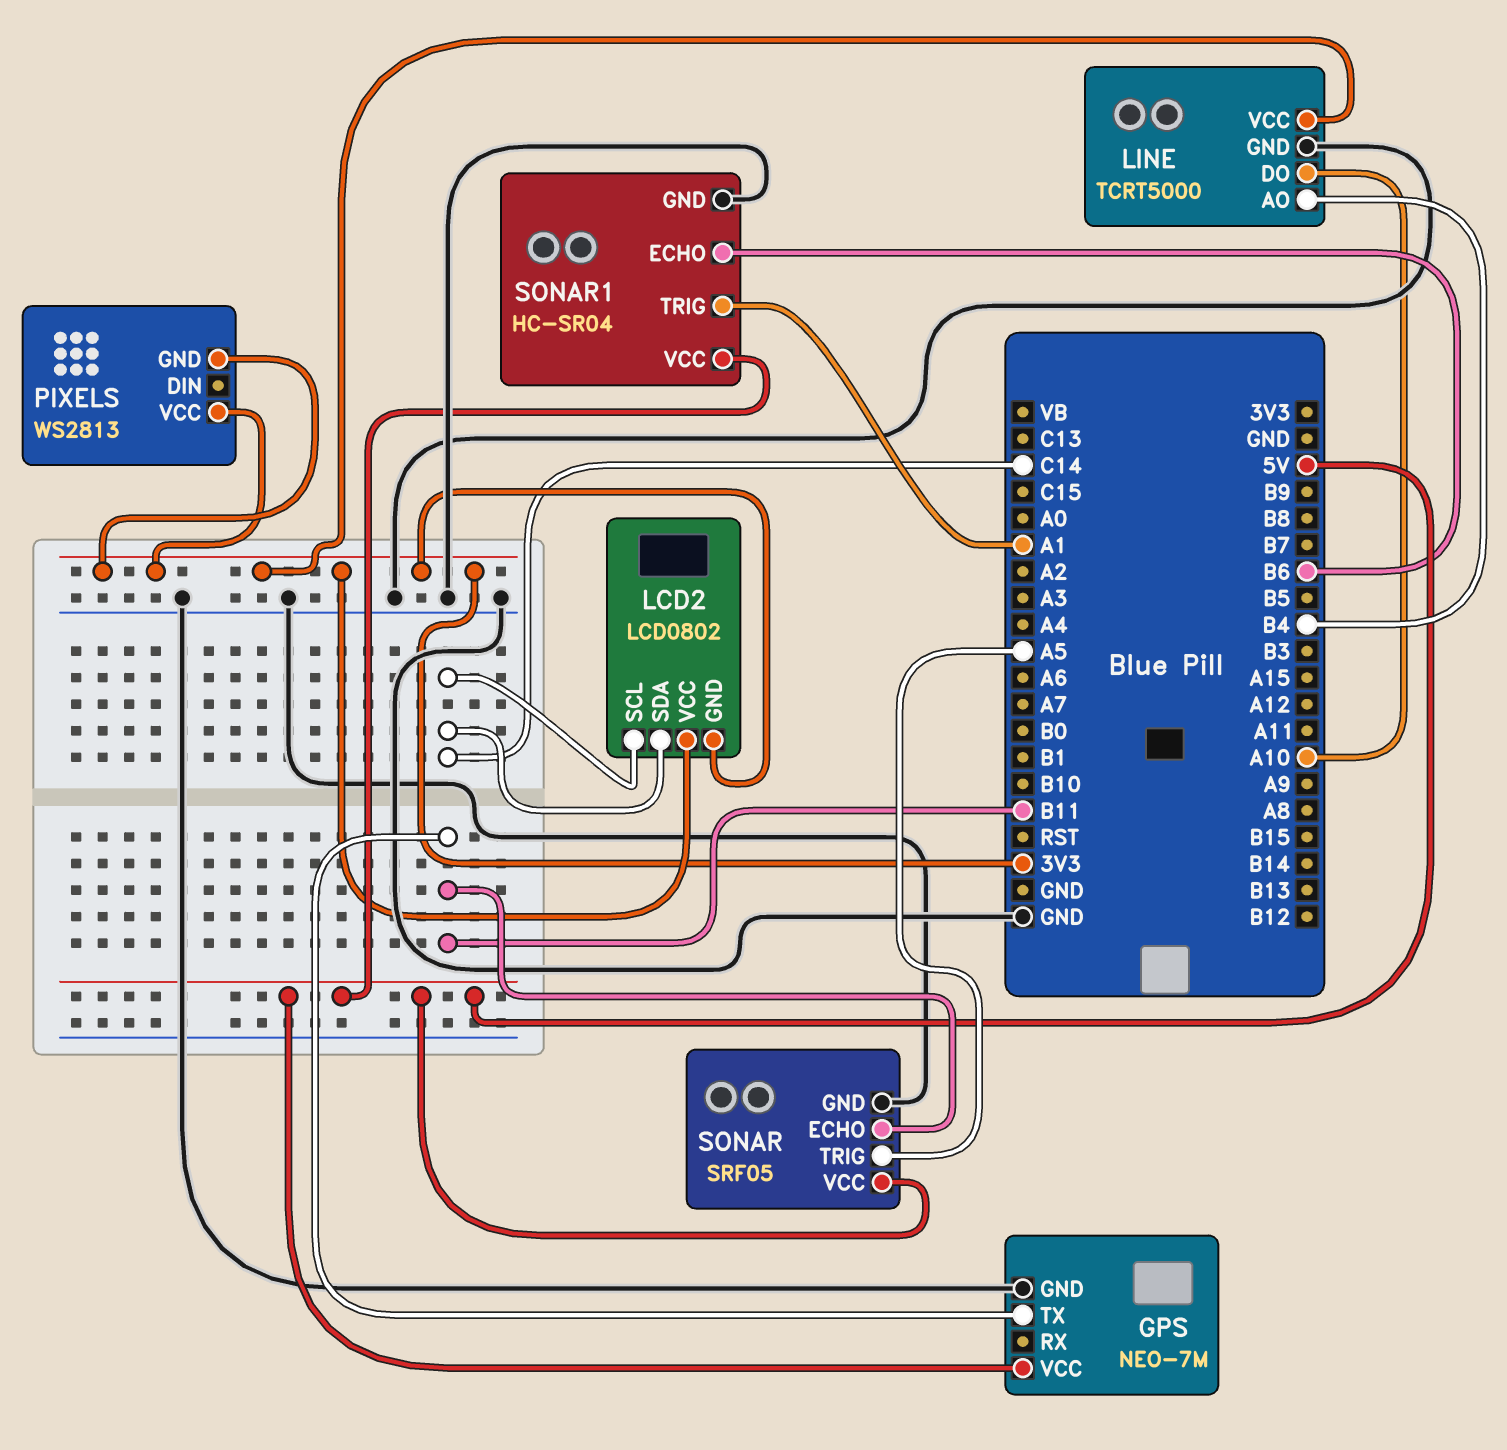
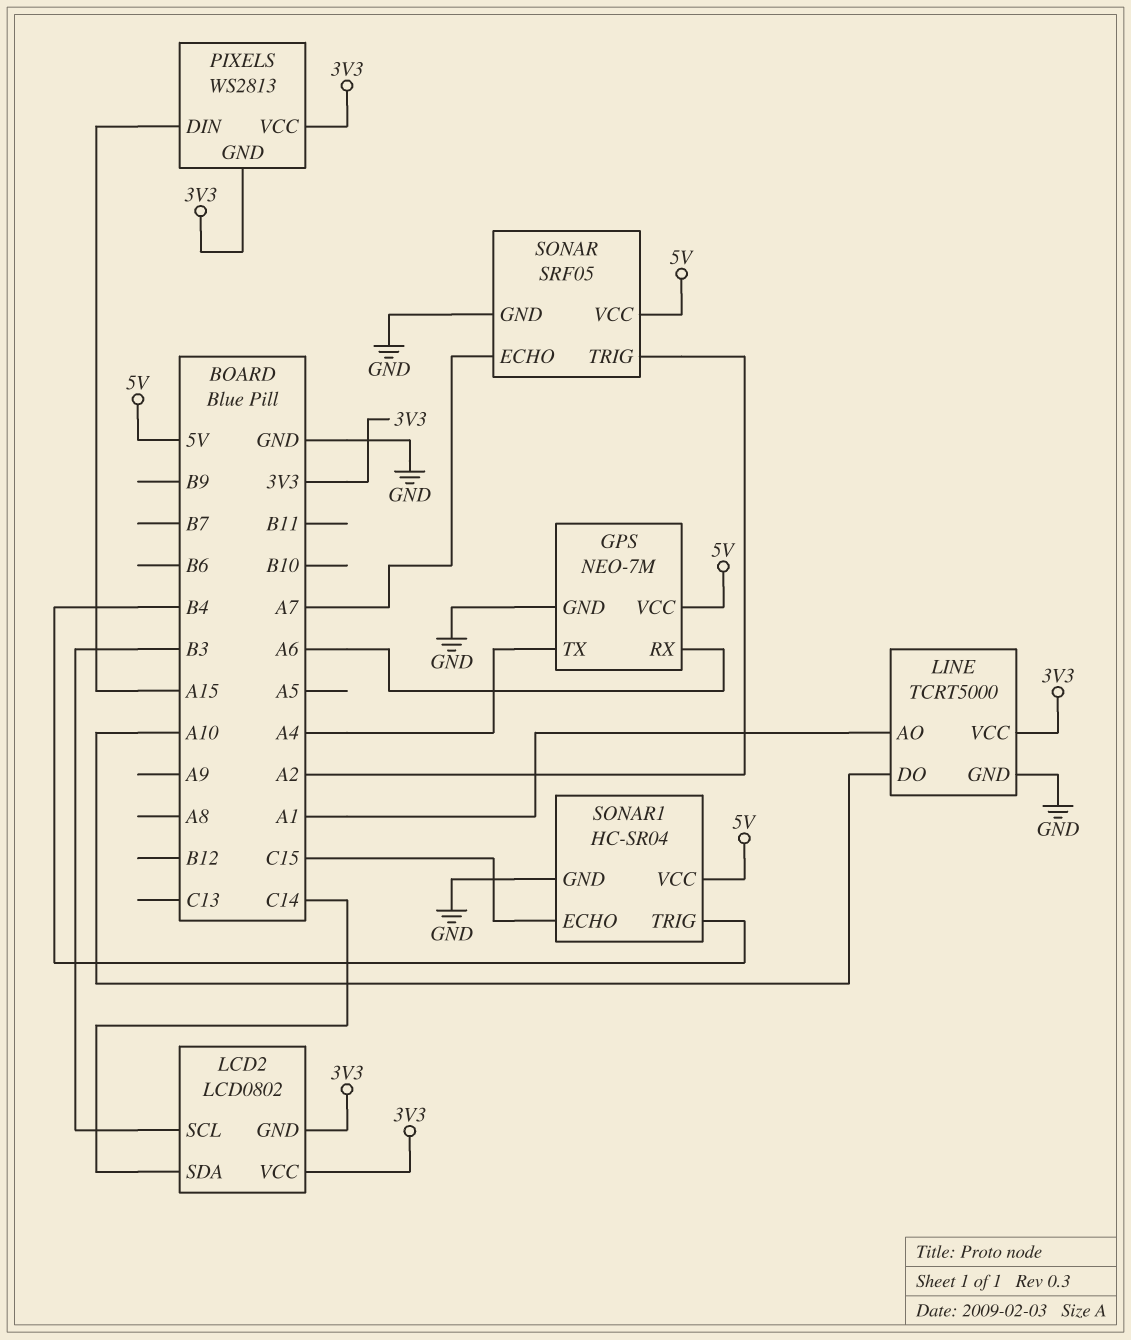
GPS pin RX: none -> A6
GPS pin TX: B11 -> A4
LCD2 pin SCL: C14 -> B3
LINE pin AO: B4 -> A1
PIXELS pin DIN: none -> A15
SONAR pin ECHO: B11 -> A7
SONAR pin TRIG: A5 -> A2
SONAR1 pin ECHO: B6 -> C15
SONAR1 pin TRIG: A1 -> B4

